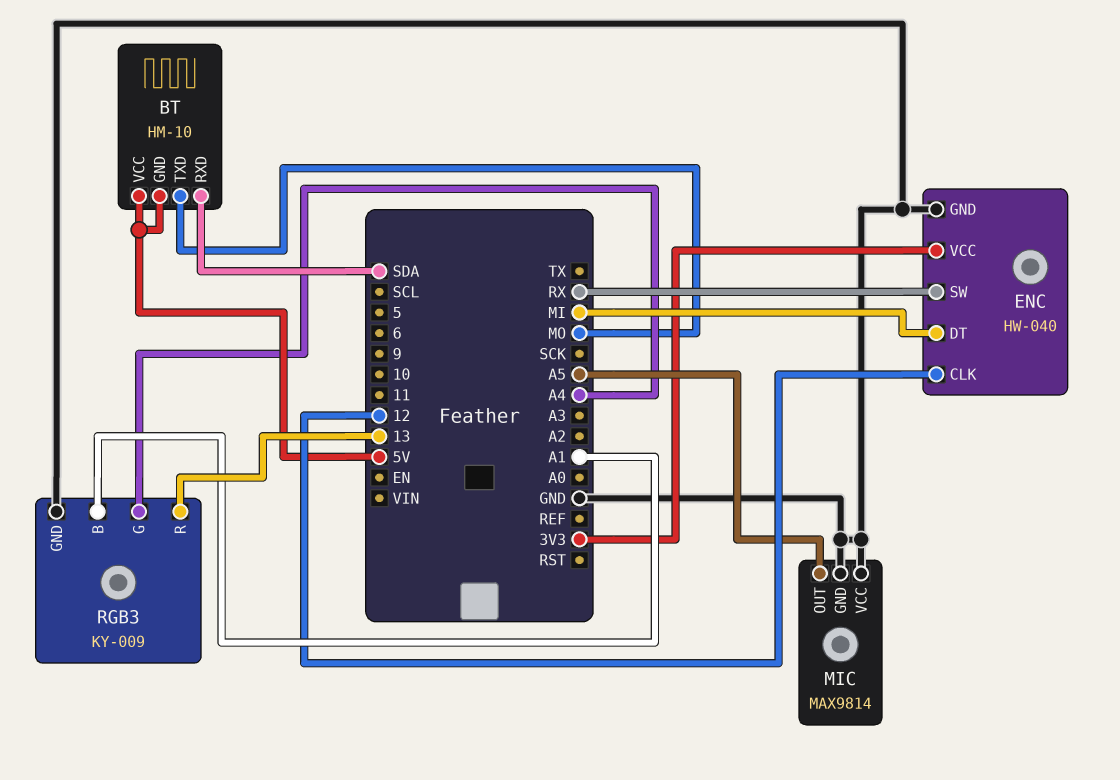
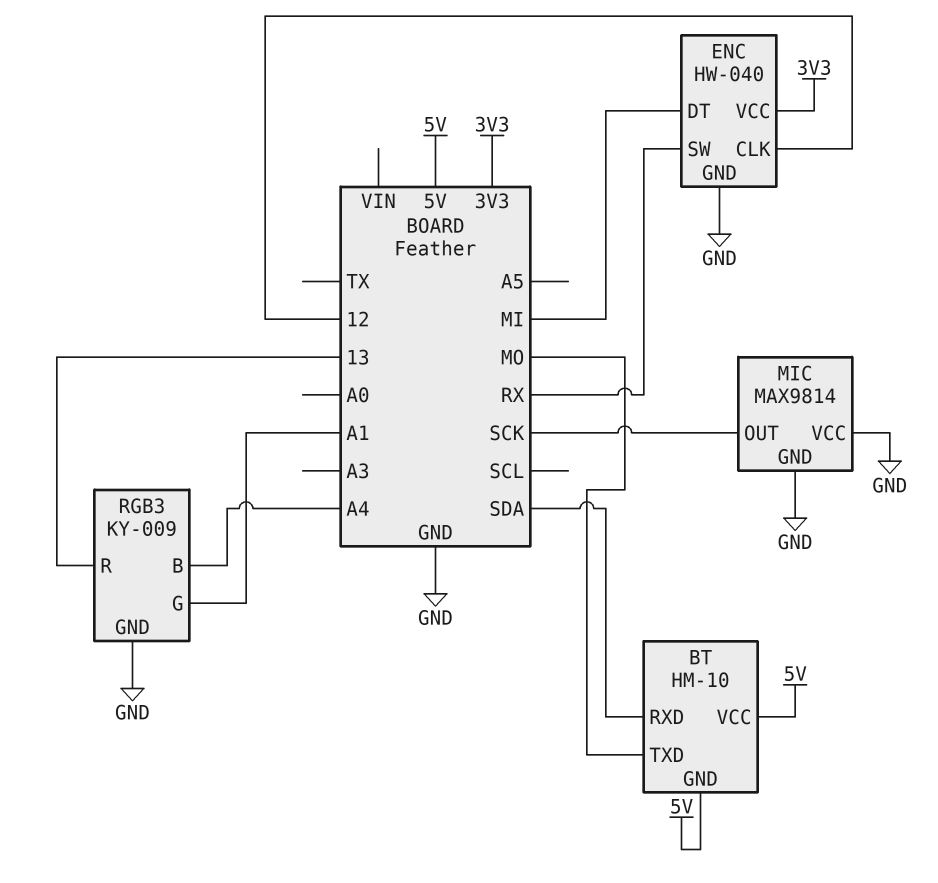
MIC pin OUT: A5 -> SCK
RGB3 pin B: A1 -> A4
RGB3 pin G: A4 -> A1

